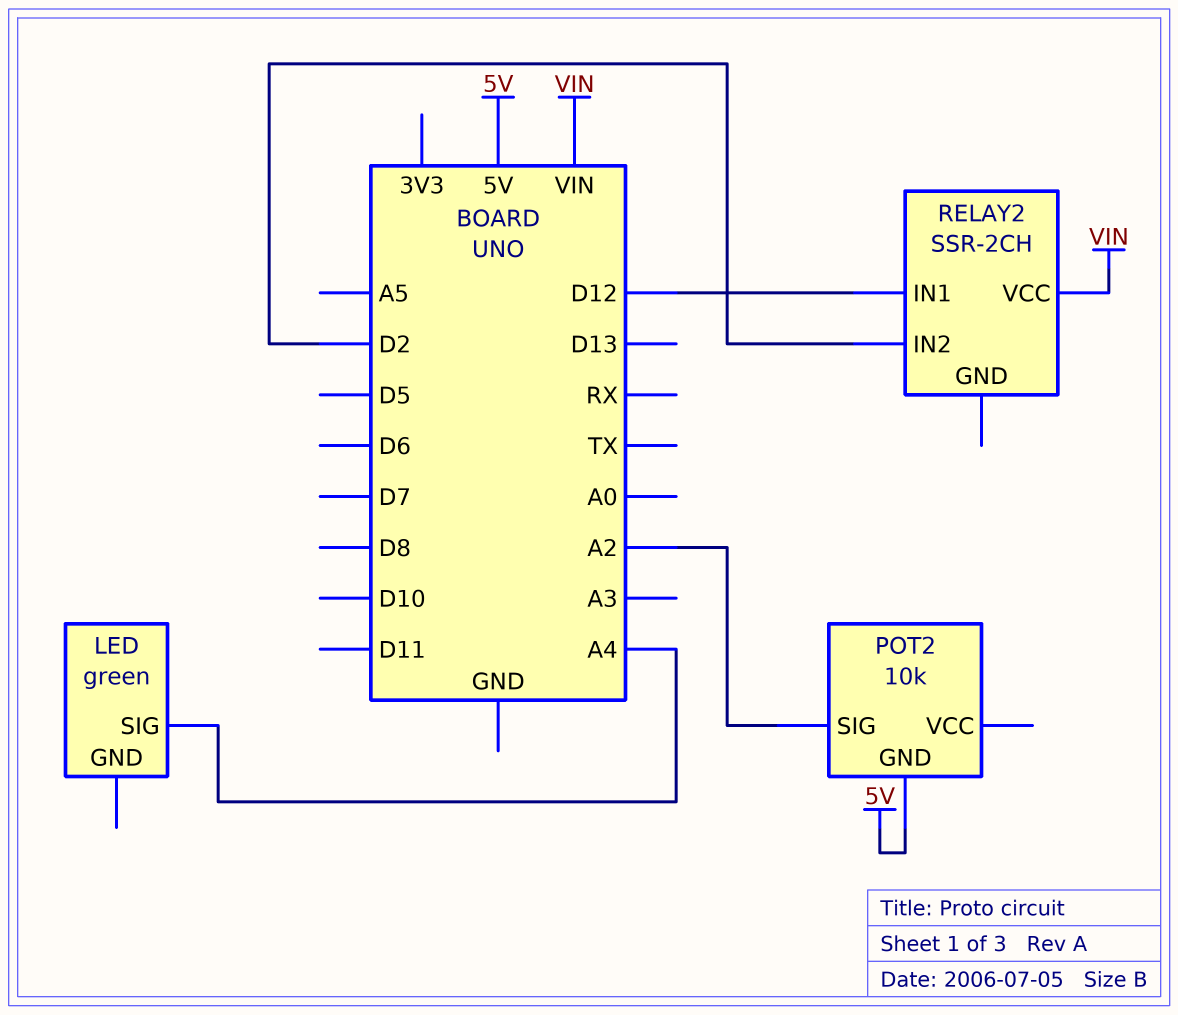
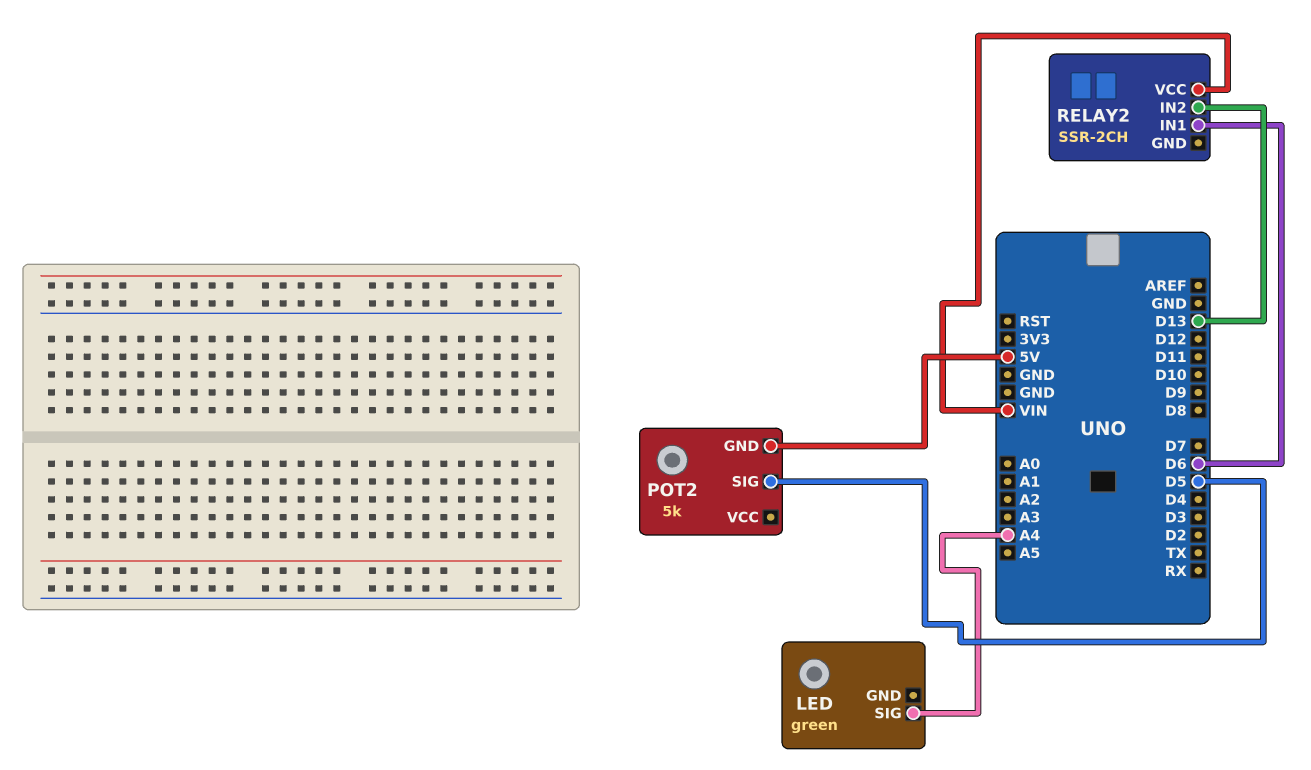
POT2: 10k -> 5k
POT2 pin SIG: A2 -> D5
RELAY2 pin IN1: D12 -> D6
RELAY2 pin IN2: D2 -> D13

